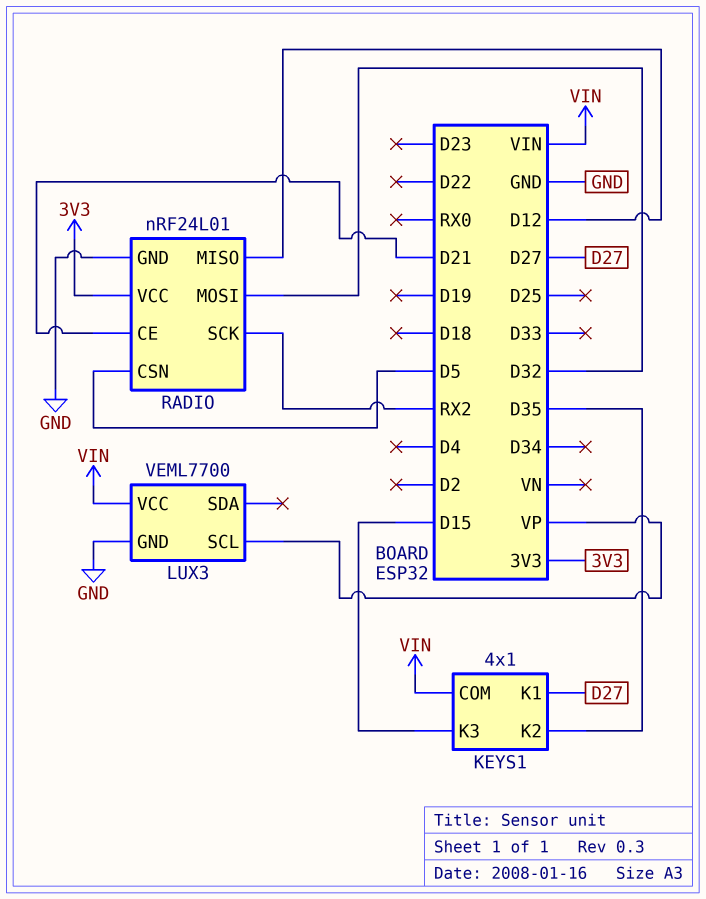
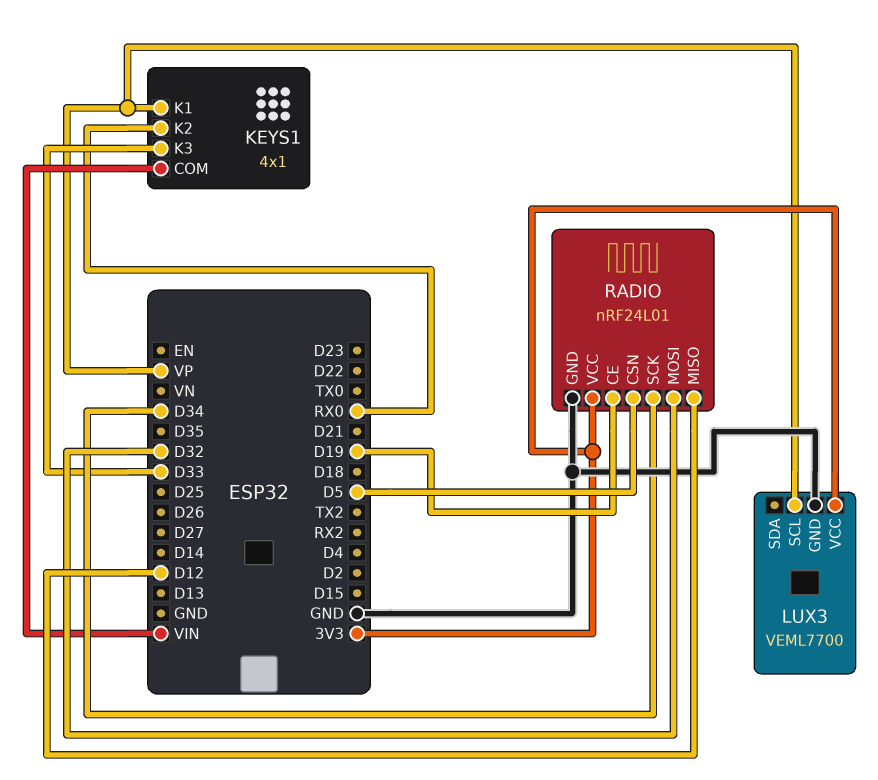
KEYS1 pin K1: D27 -> VP
KEYS1 pin K2: D35 -> RX0
KEYS1 pin K3: D15 -> D33
LUX3 pin VCC: VIN -> 3V3
RADIO pin CE: D21 -> D19
RADIO pin SCK: RX2 -> D34

